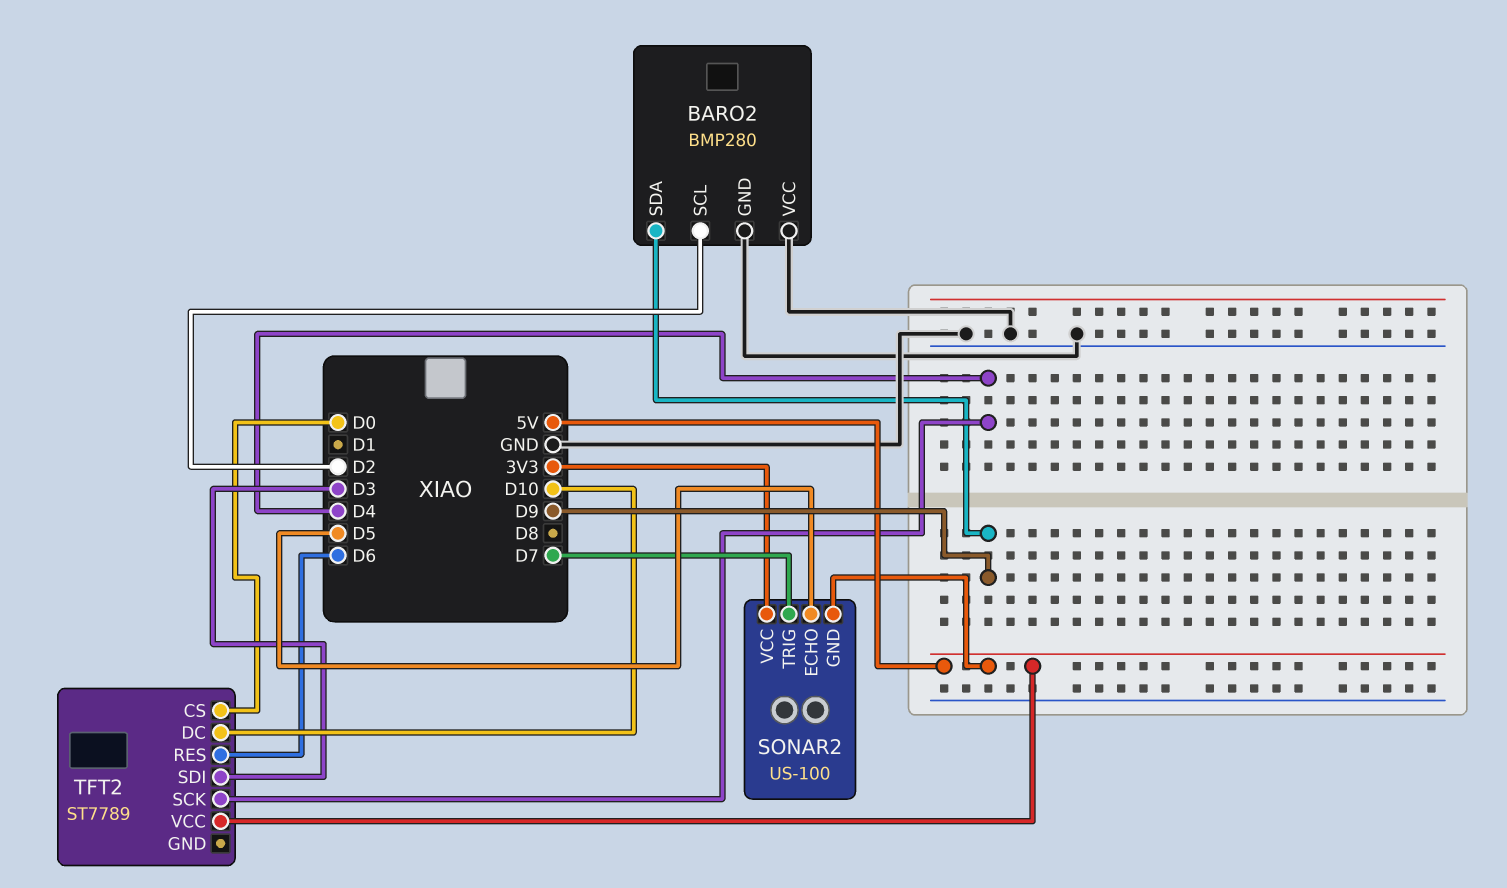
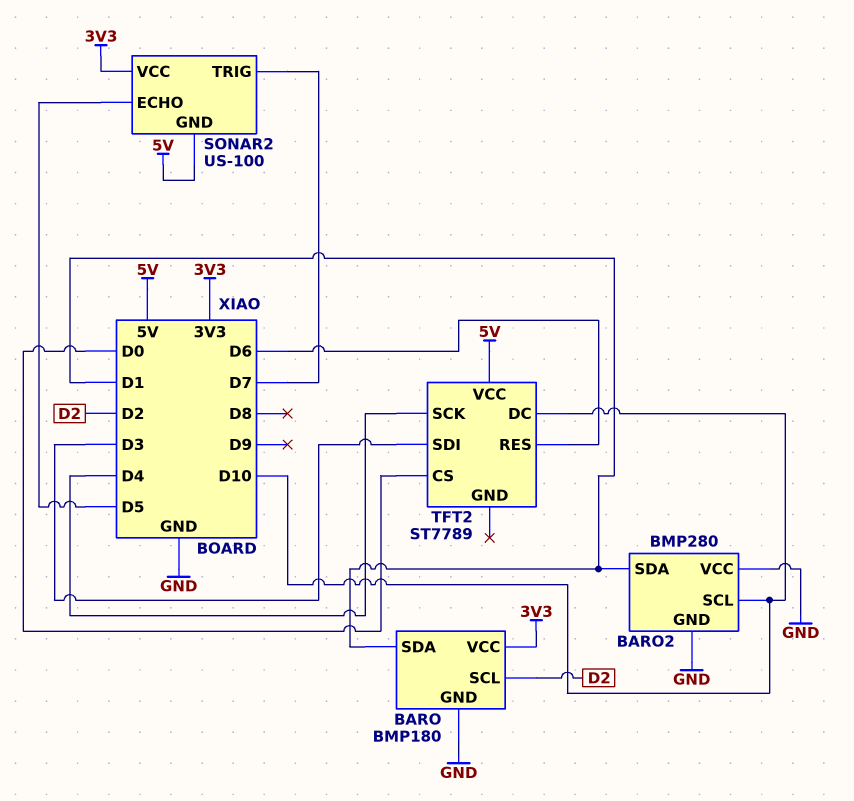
BARO: none -> BMP180
BARO pin GND: none -> GND
BARO pin SCL: none -> D2
BARO pin SDA: none -> D1
BARO pin VCC: none -> 3V3
BARO2 pin SCL: D2 -> D10
BARO2 pin SDA: D9 -> D1

